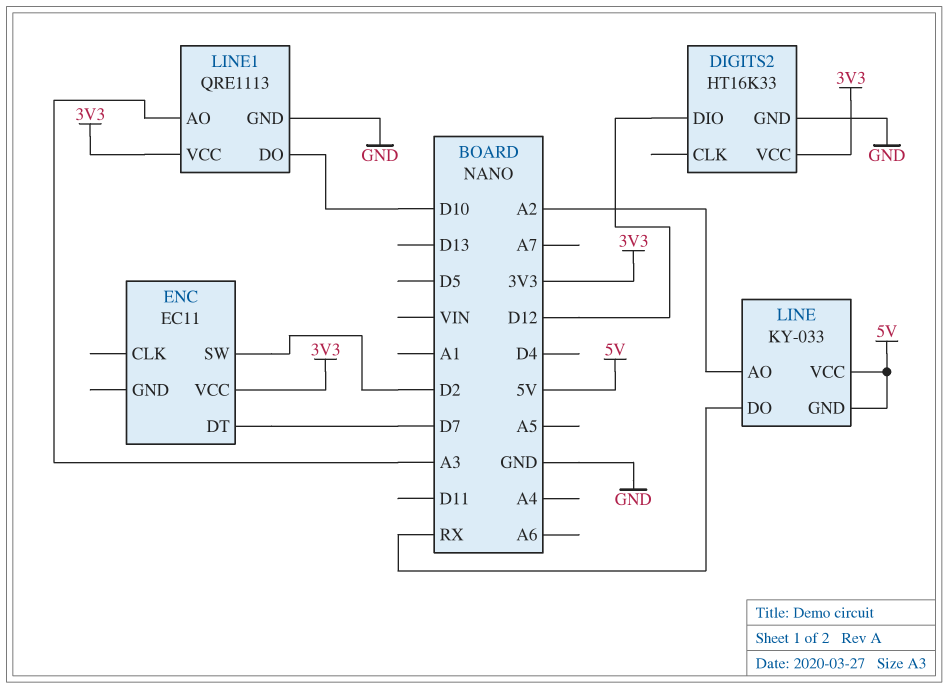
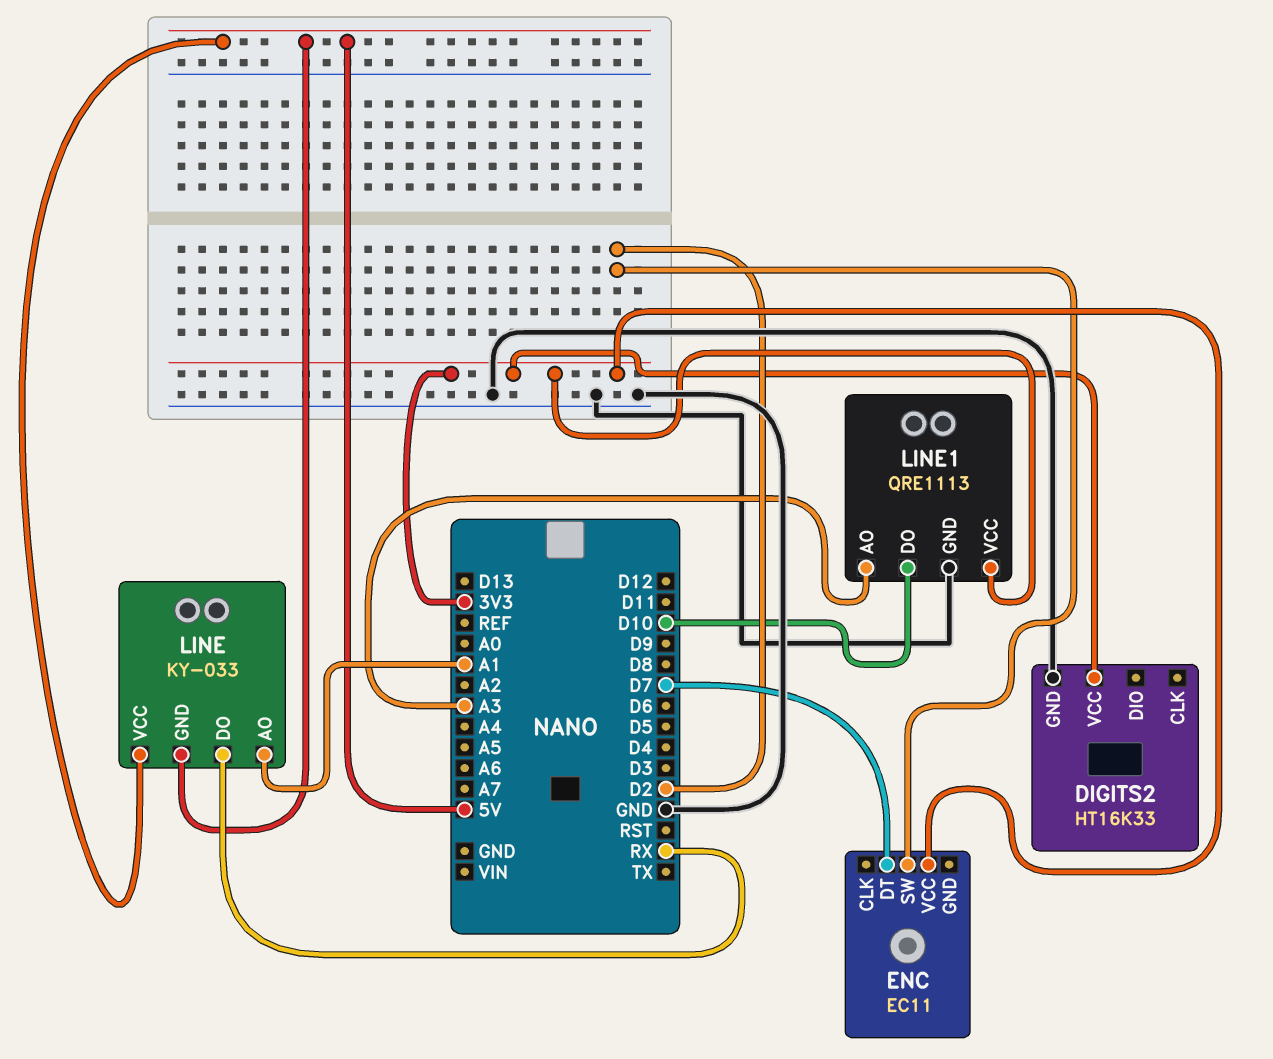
DIGITS2 pin DIO: D12 -> none
LINE pin AO: A2 -> A1

